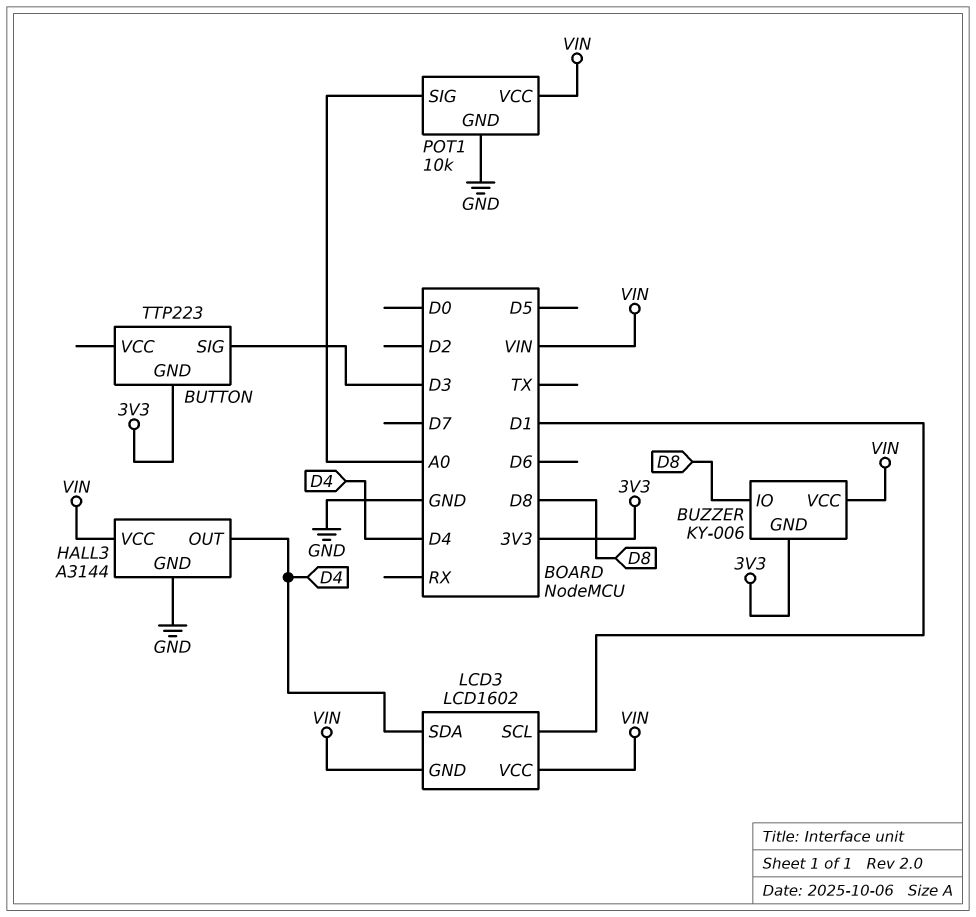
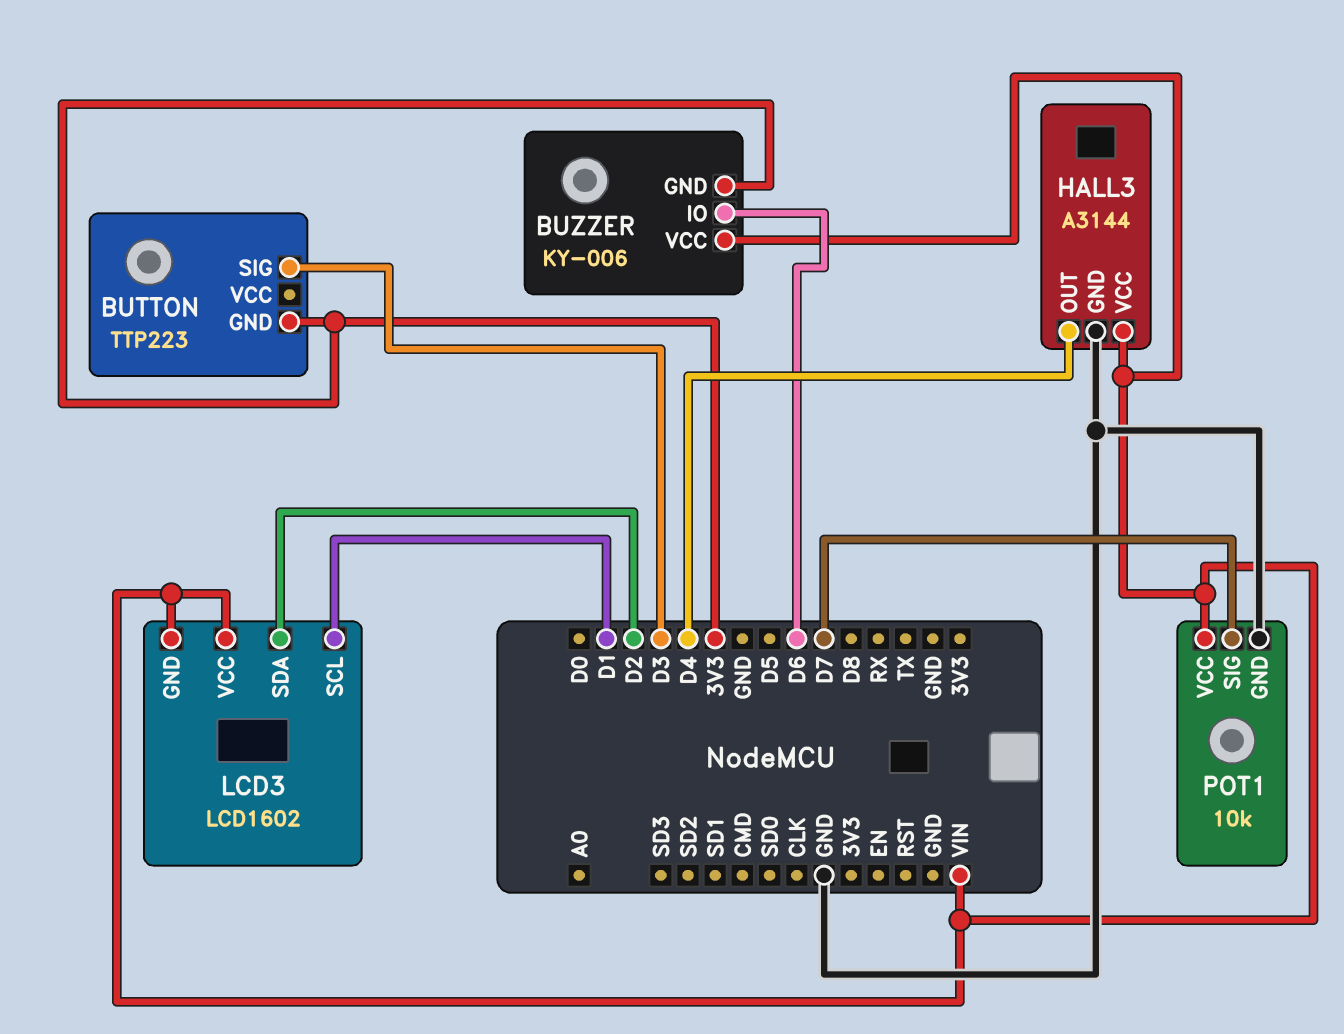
BUZZER pin IO: D8 -> D6
LCD3 pin SDA: D4 -> D2
POT1 pin SIG: A0 -> D7

